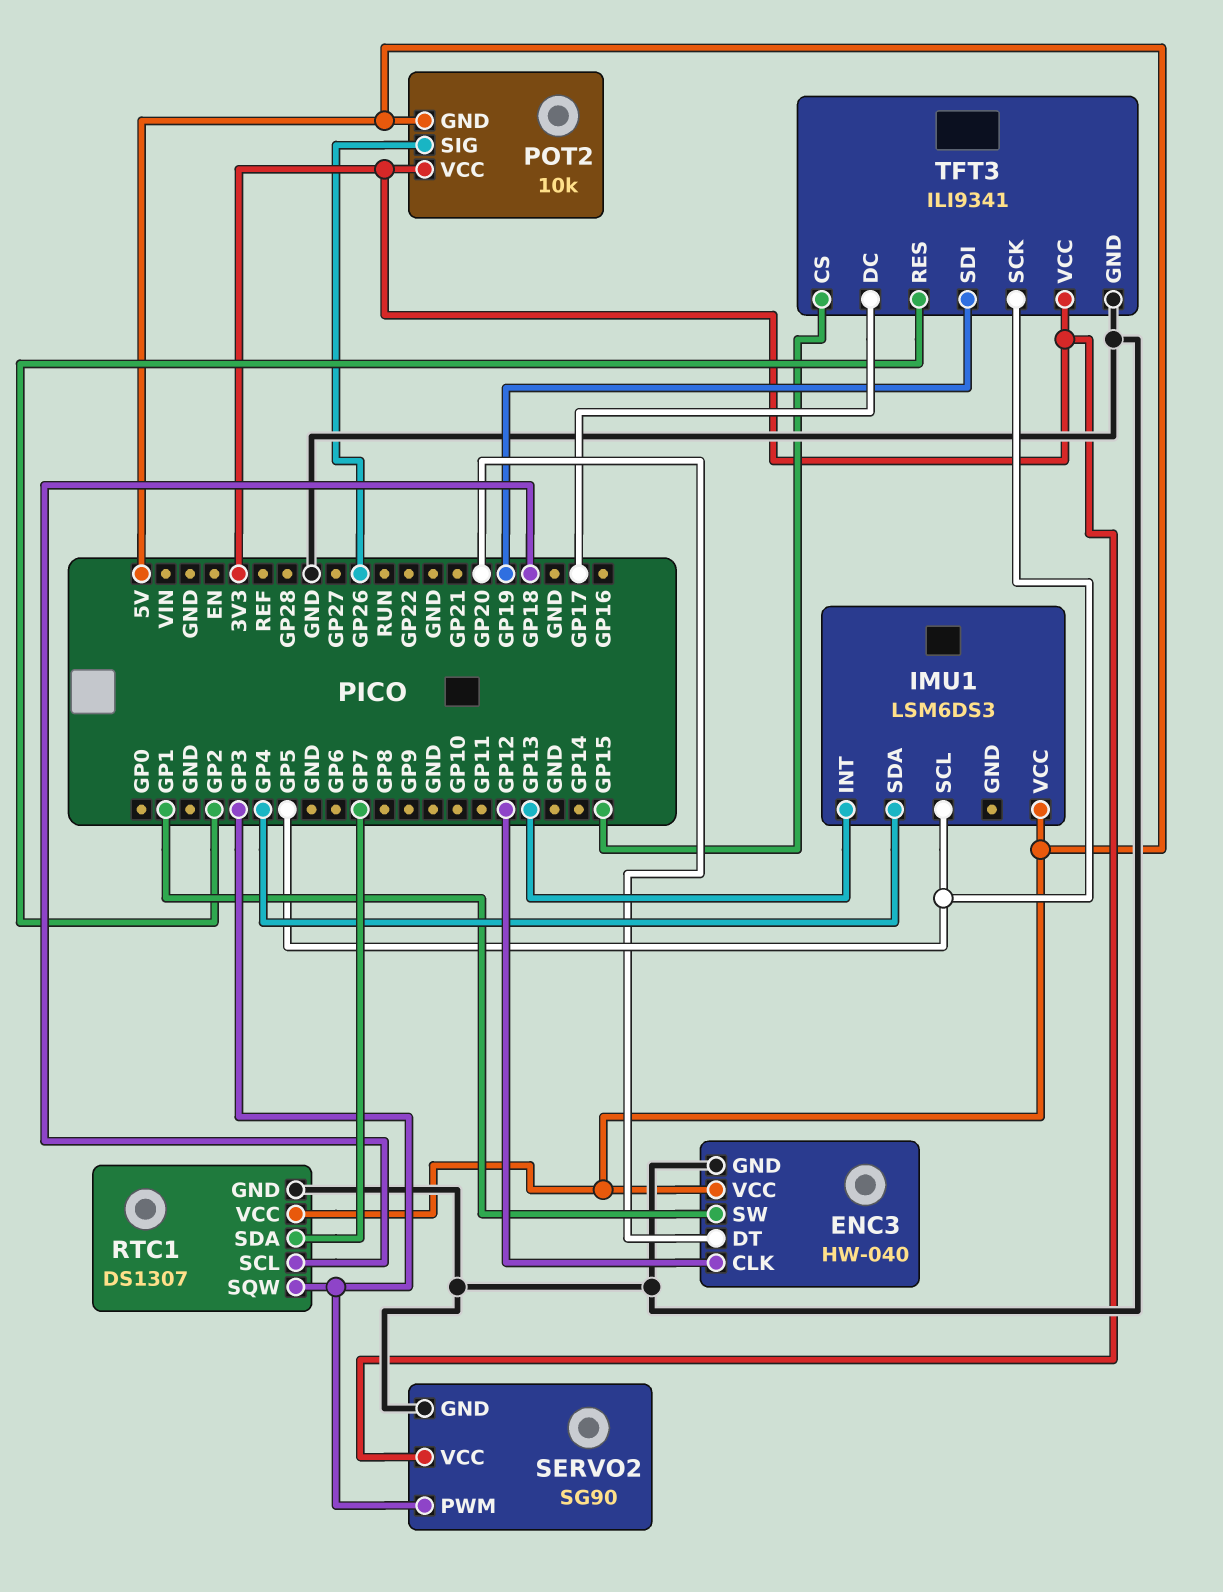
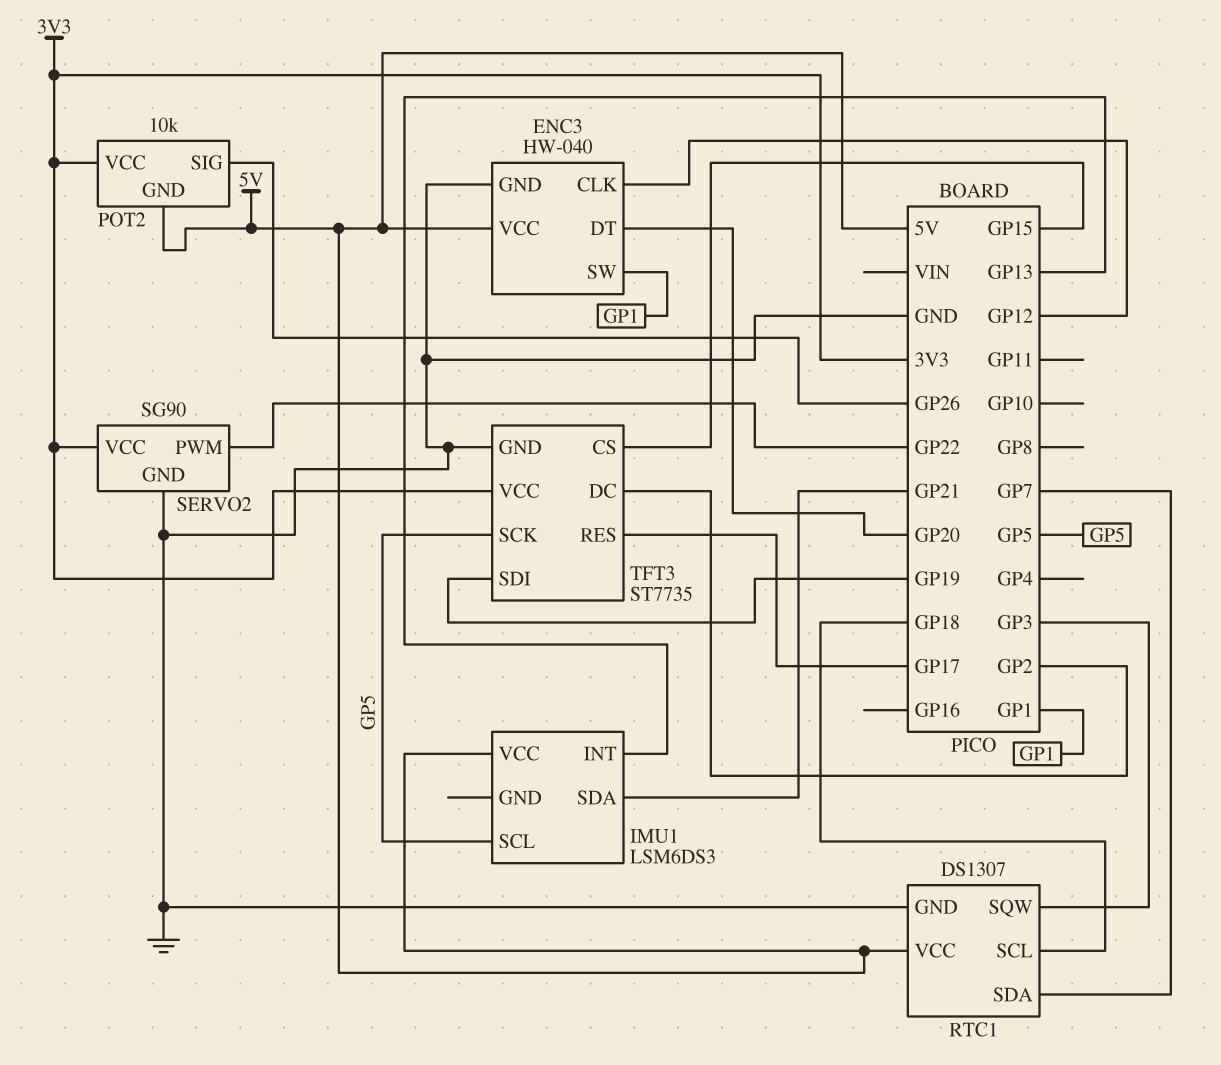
IMU1 pin SDA: GP4 -> GP21
SERVO2 pin PWM: GP3 -> GP22
TFT3: ILI9341 -> ST7735
TFT3 pin DC: GP17 -> GP2
TFT3 pin RES: GP2 -> GP17

